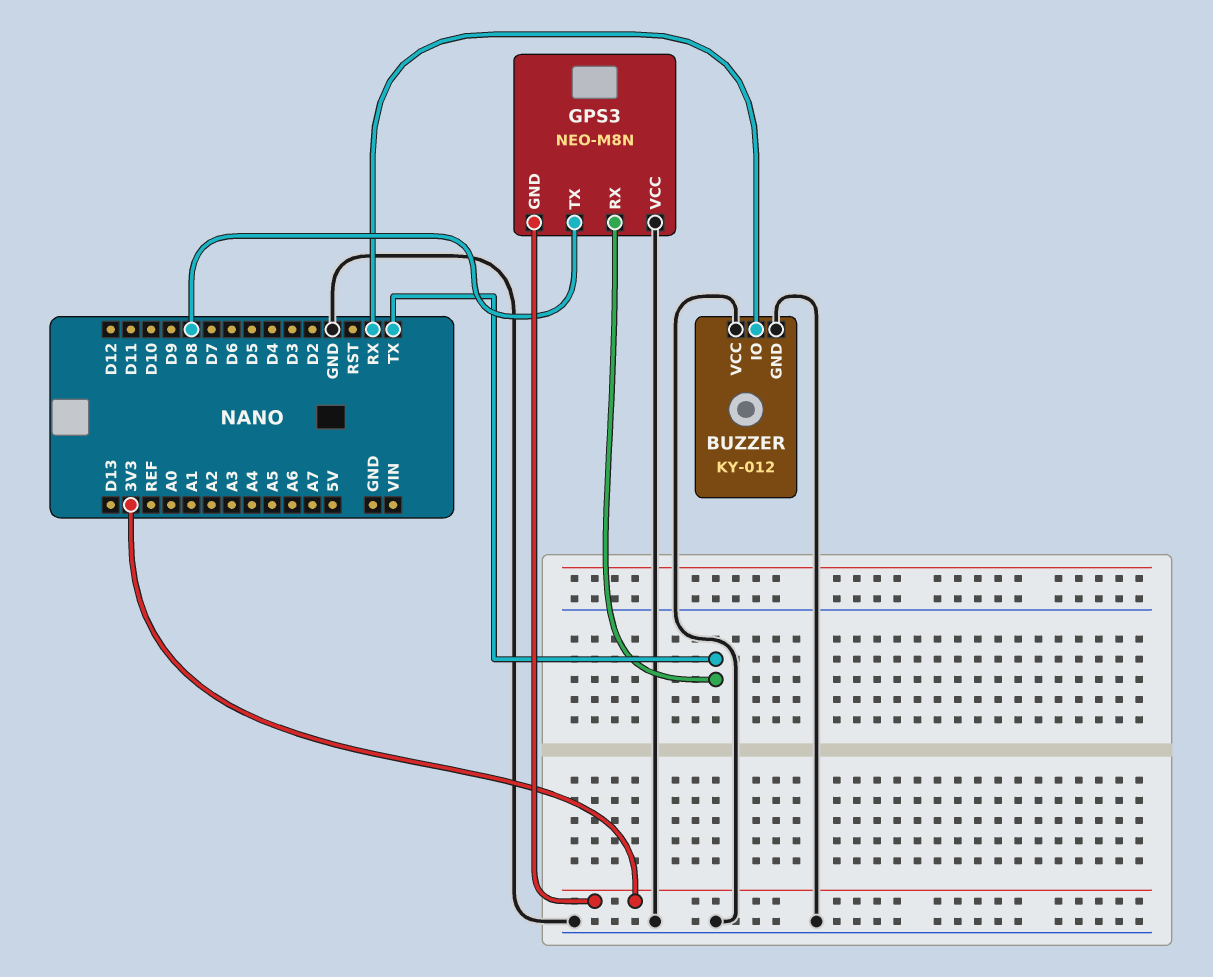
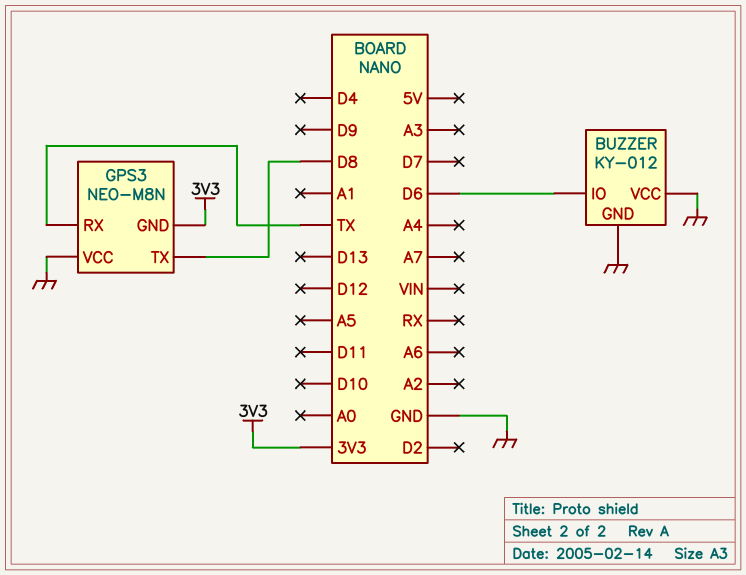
BUZZER pin IO: RX -> D6

